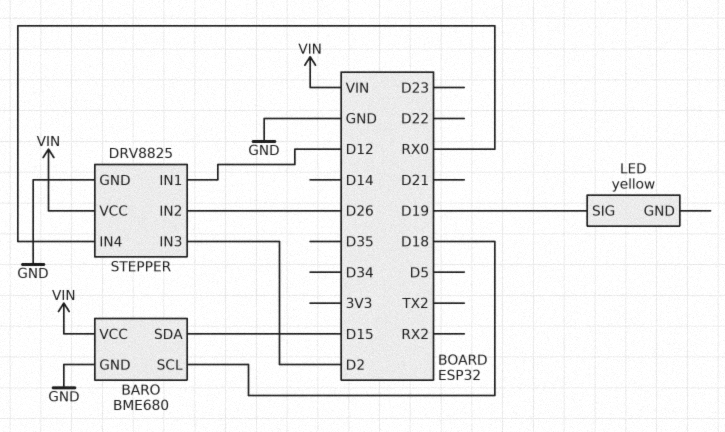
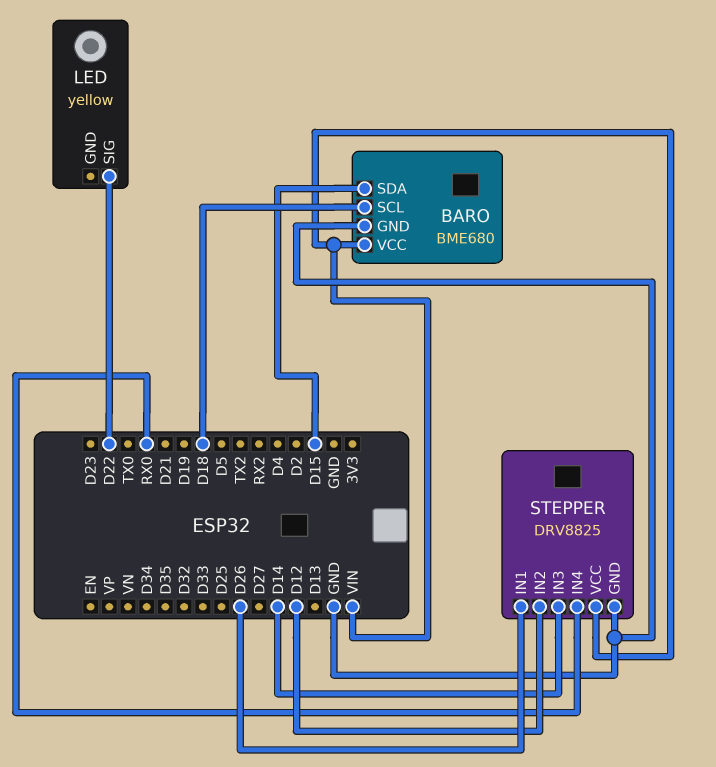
LED pin SIG: D19 -> D22
STEPPER pin IN1: D12 -> D26
STEPPER pin IN2: D26 -> D12
STEPPER pin IN3: D2 -> D14

